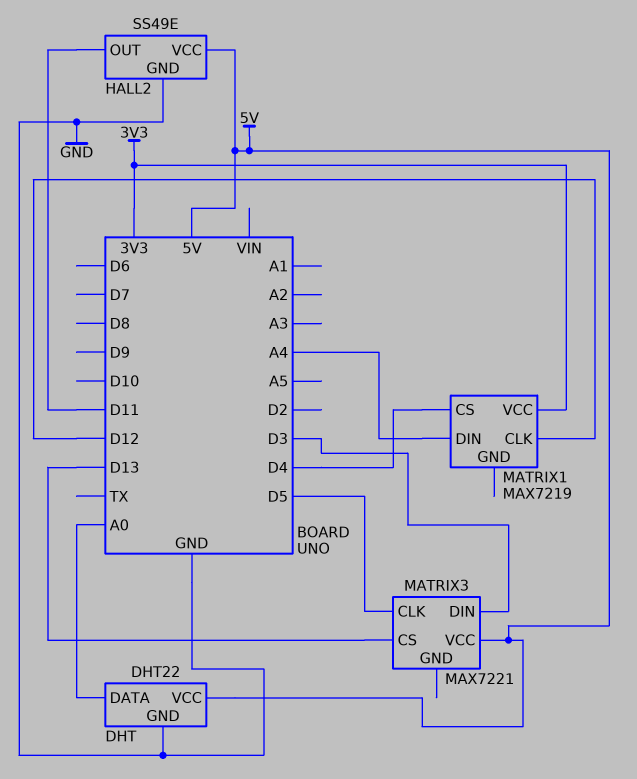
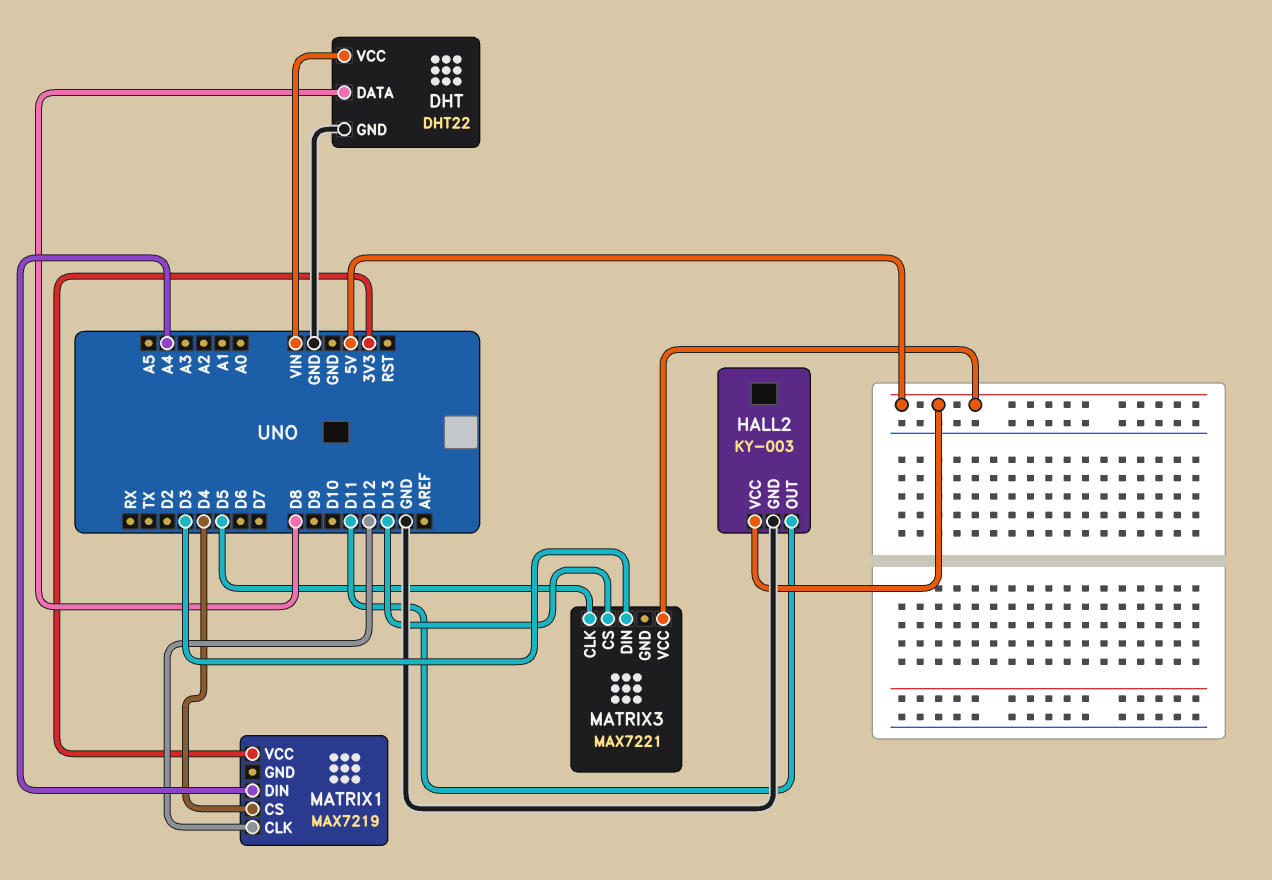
DHT pin DATA: A0 -> D8
DHT pin VCC: 5V -> VIN
HALL2: SS49E -> KY-003

